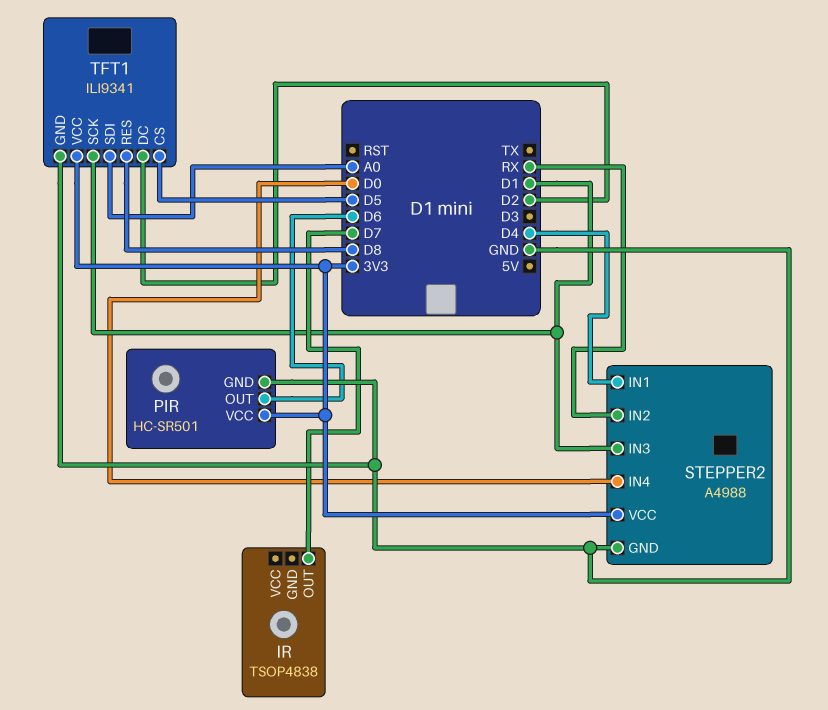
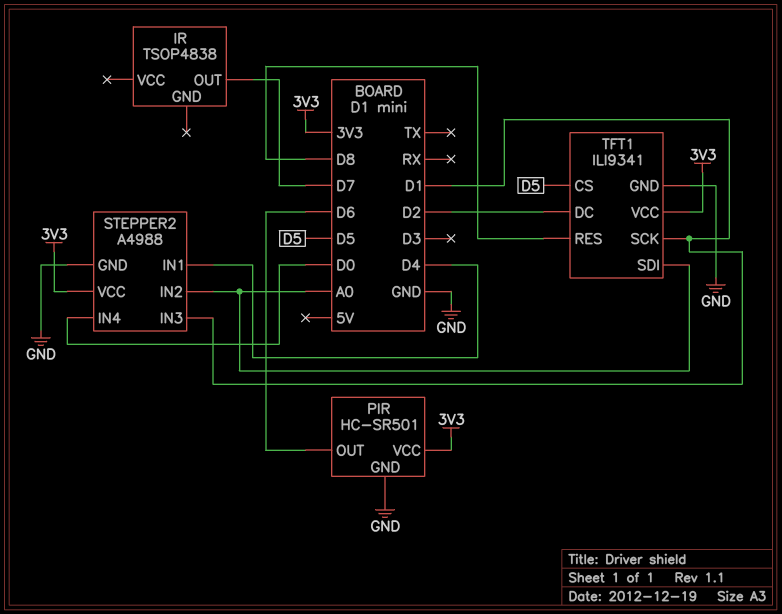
STEPPER2 pin IN2: RX -> A0

